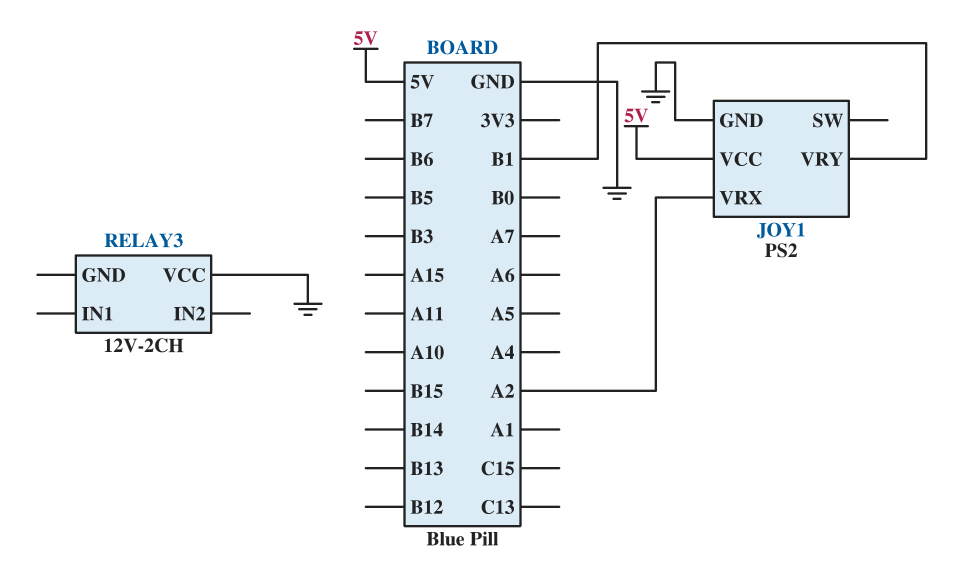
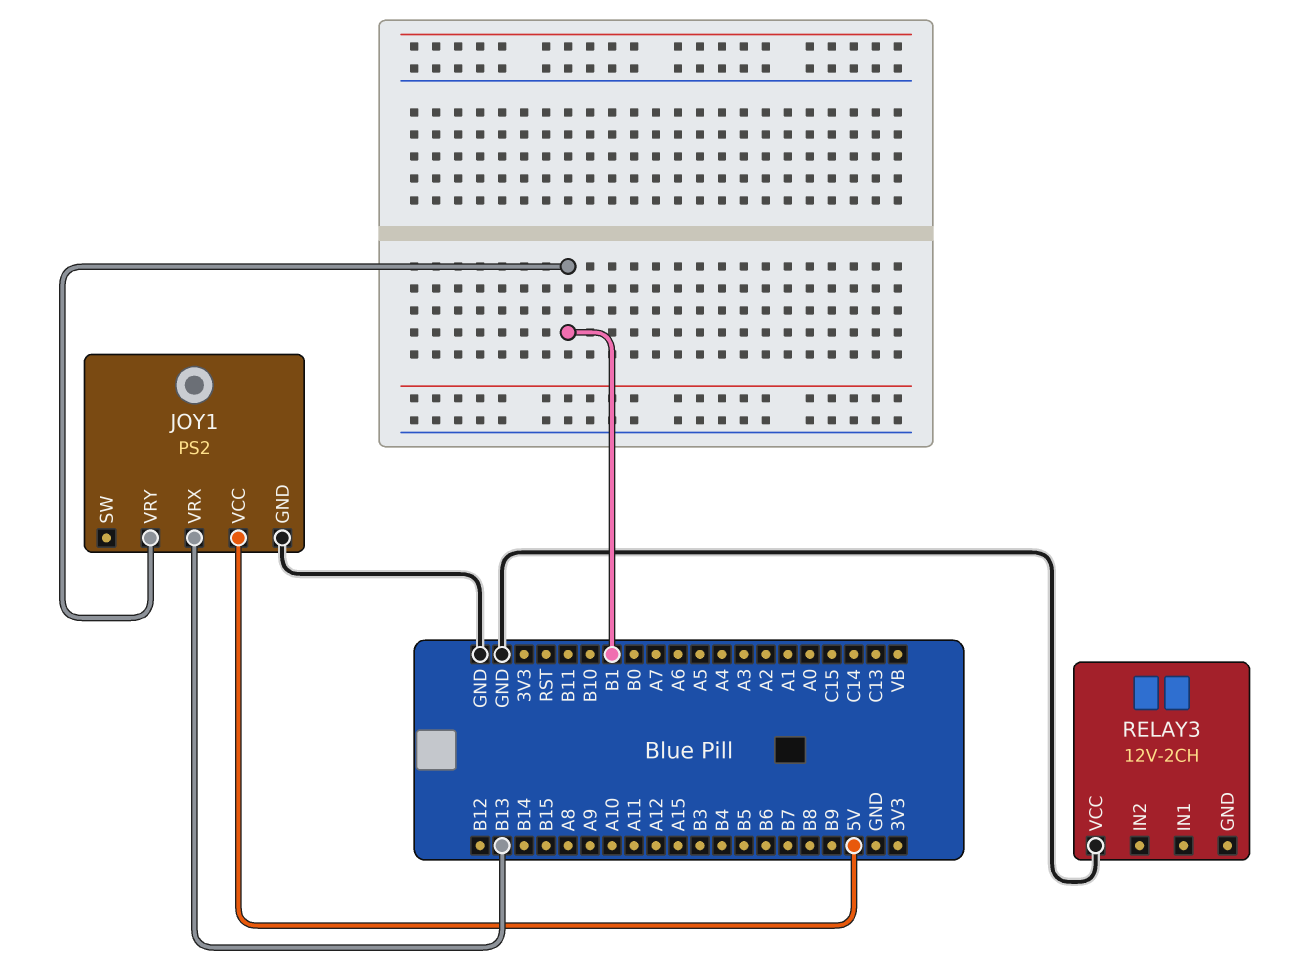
JOY1 pin VRX: A2 -> B13

